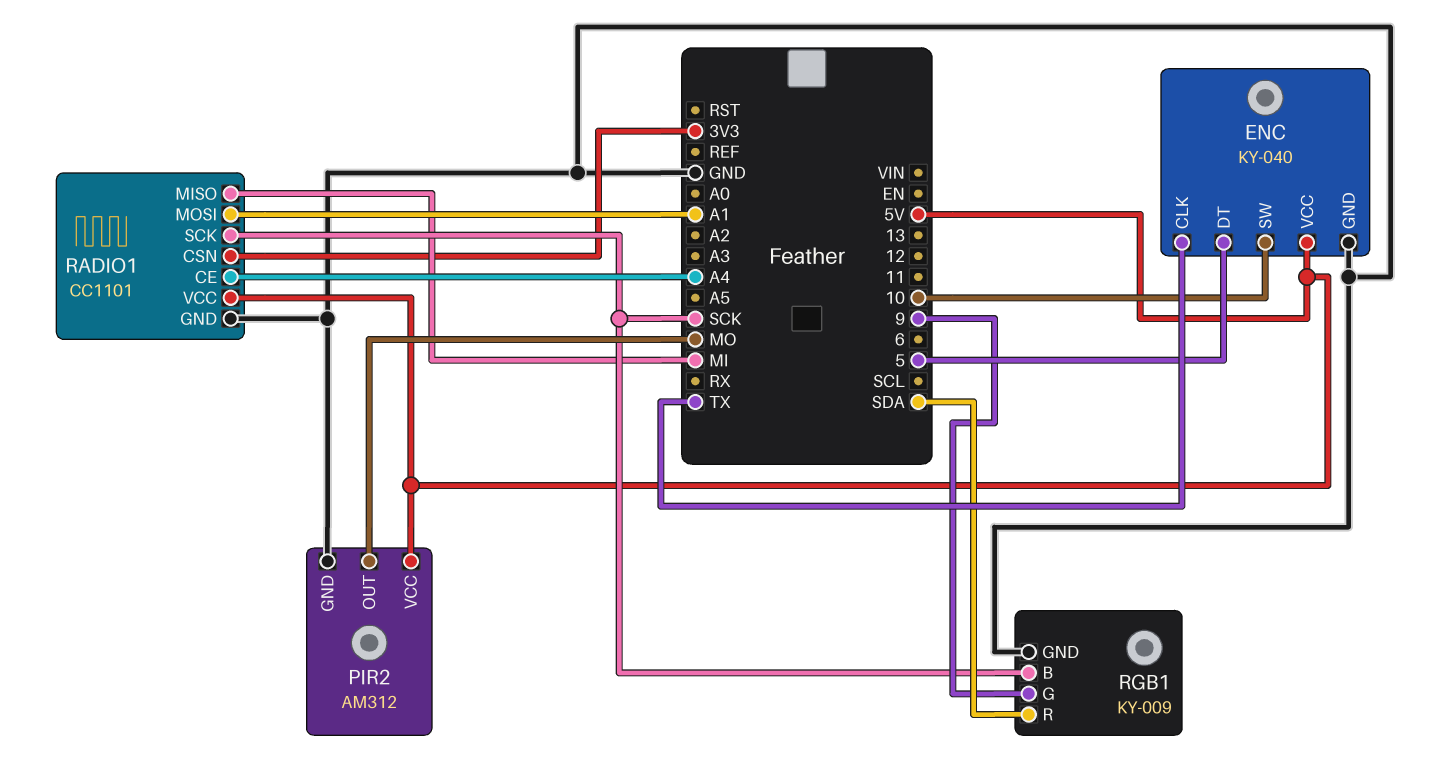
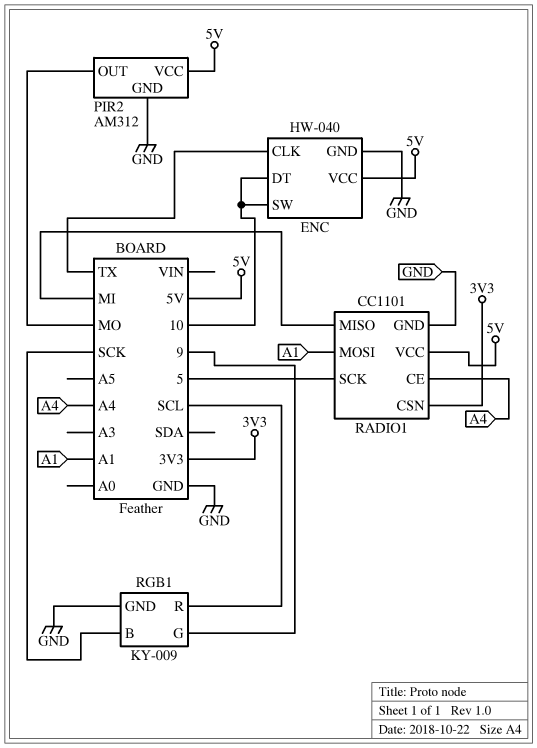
ENC: KY-040 -> HW-040
ENC pin DT: 5 -> 10
RADIO1 pin SCK: SCK -> 5
RGB1 pin R: SDA -> SCL

